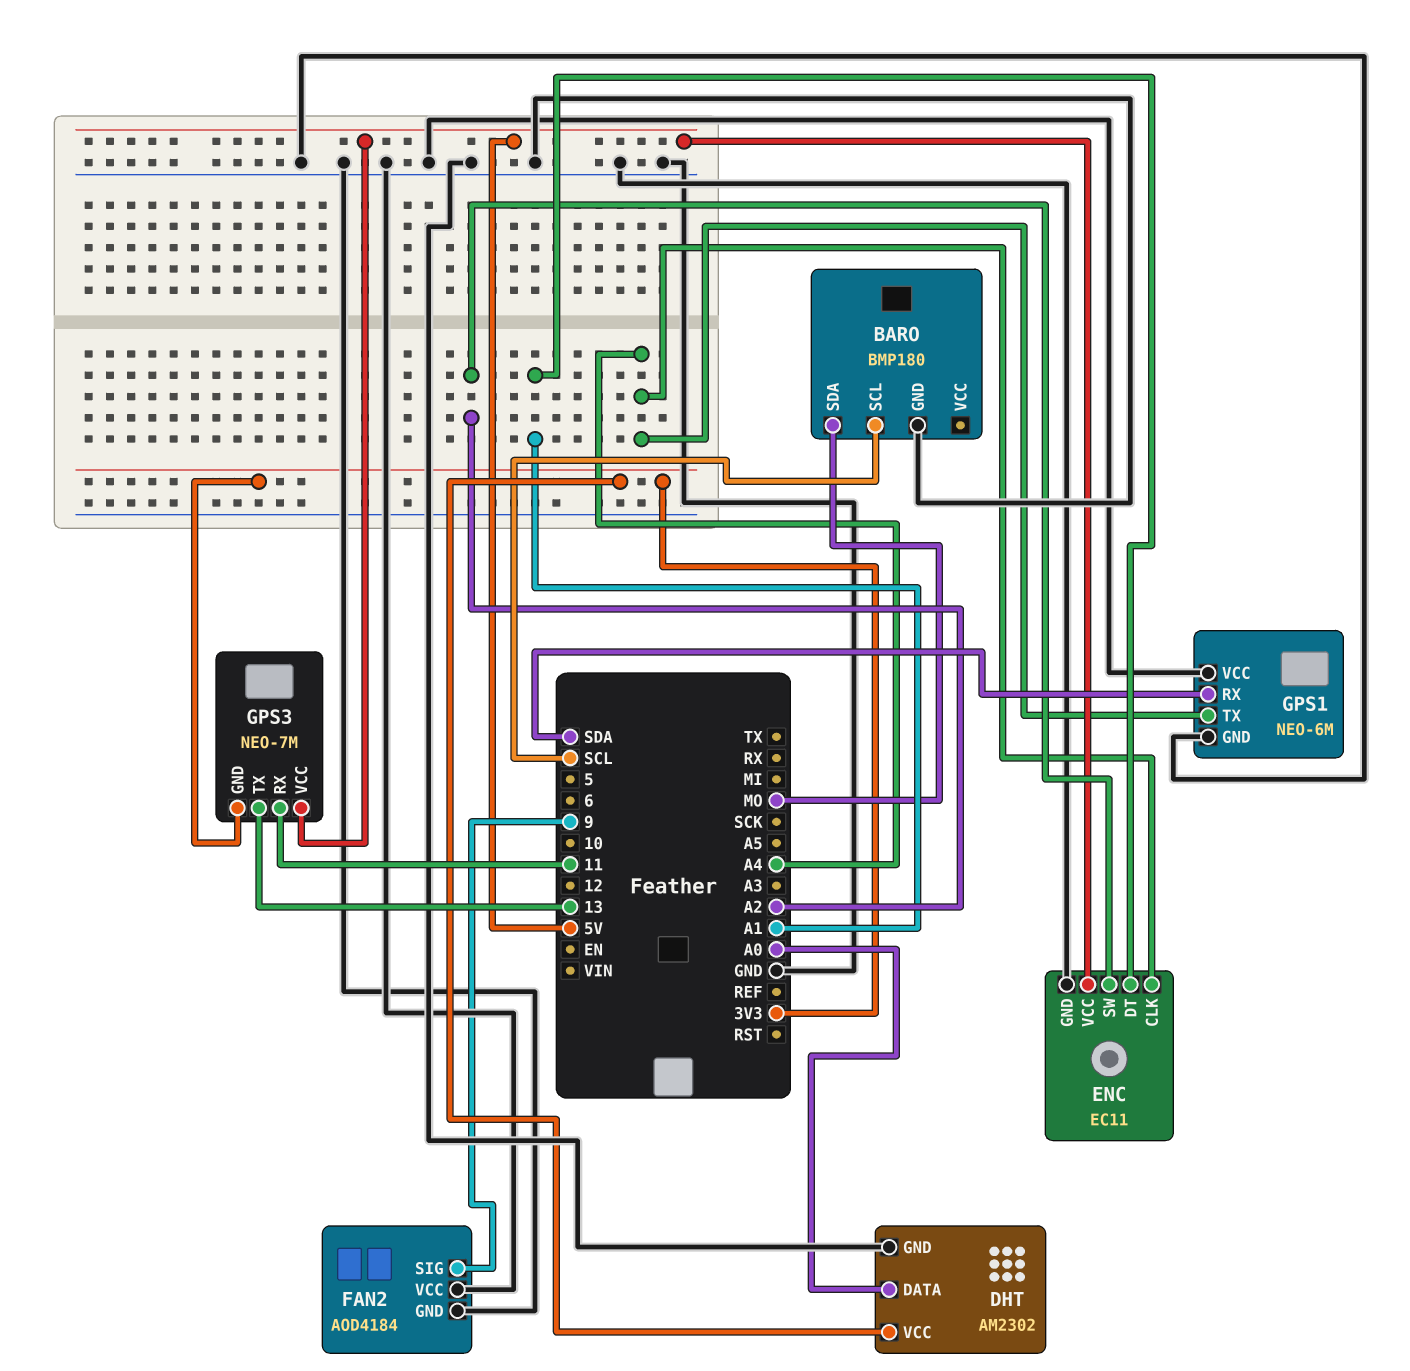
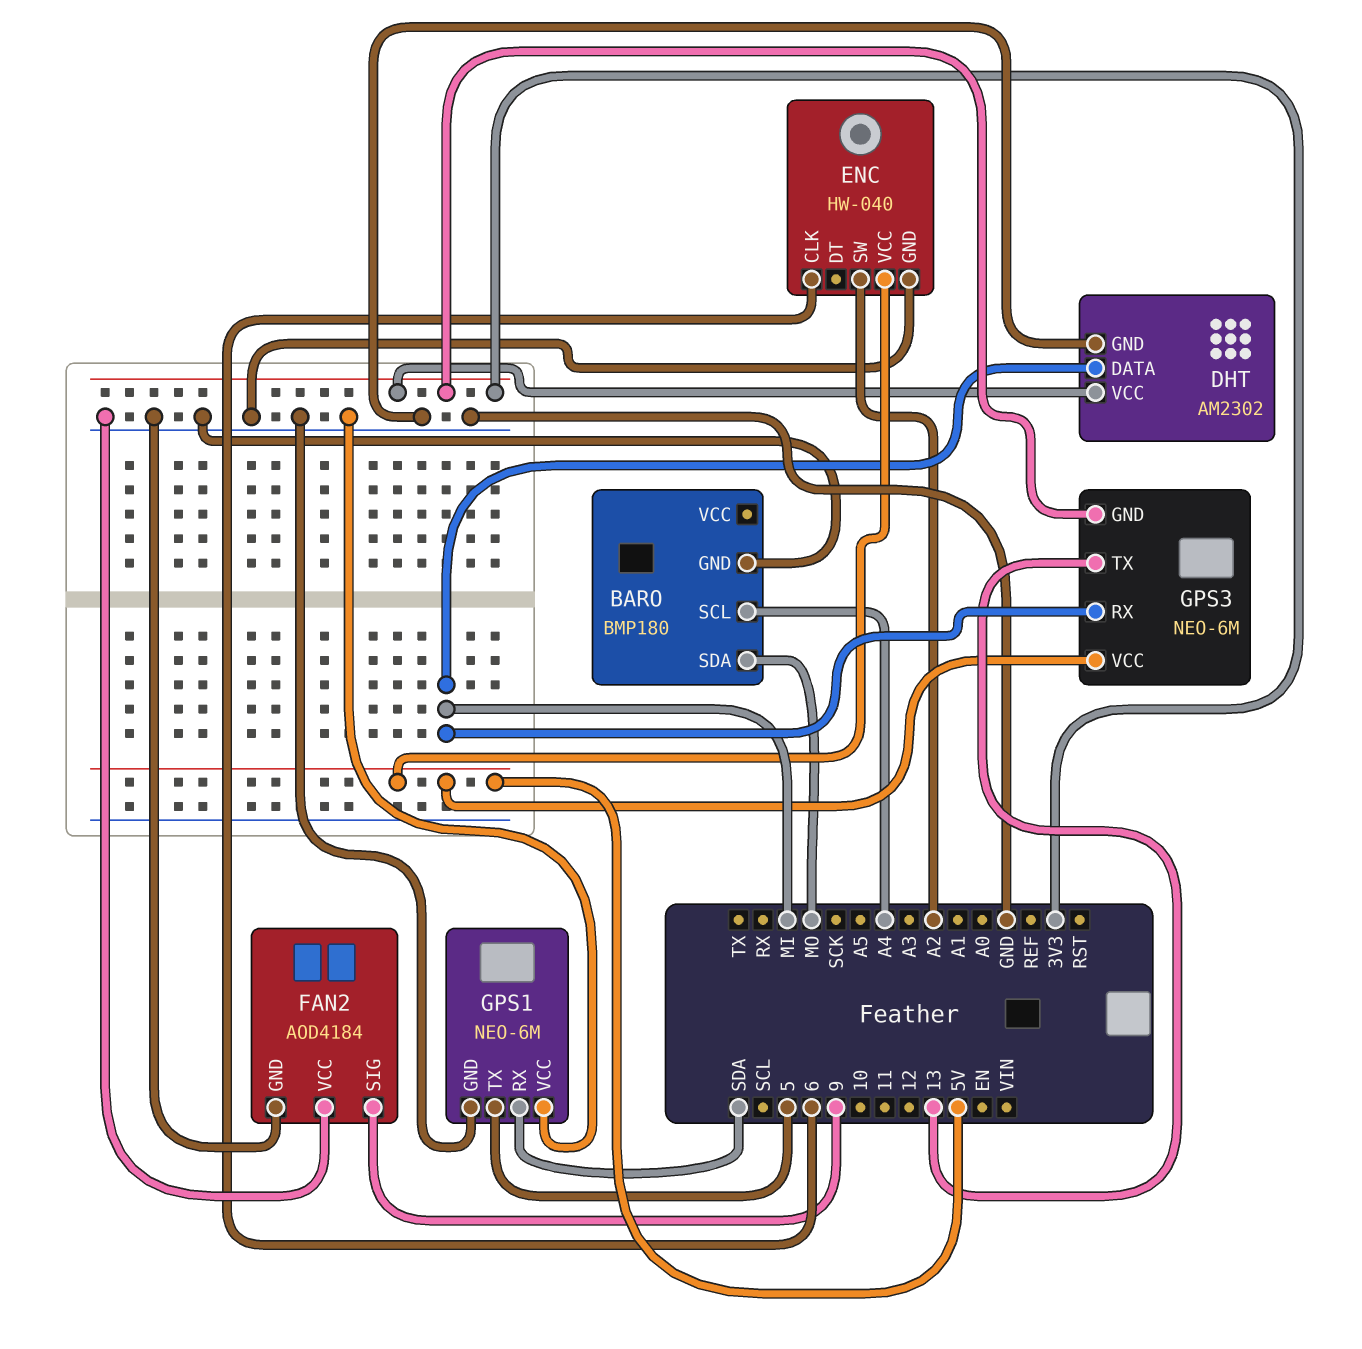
BARO pin SCL: SCL -> A4
DHT pin DATA: A0 -> MI
ENC: EC11 -> HW-040
ENC pin CLK: A4 -> 6
ENC pin DT: A1 -> none
GPS1 pin TX: A4 -> 5
GPS3: NEO-7M -> NEO-6M
GPS3 pin RX: 11 -> MI

